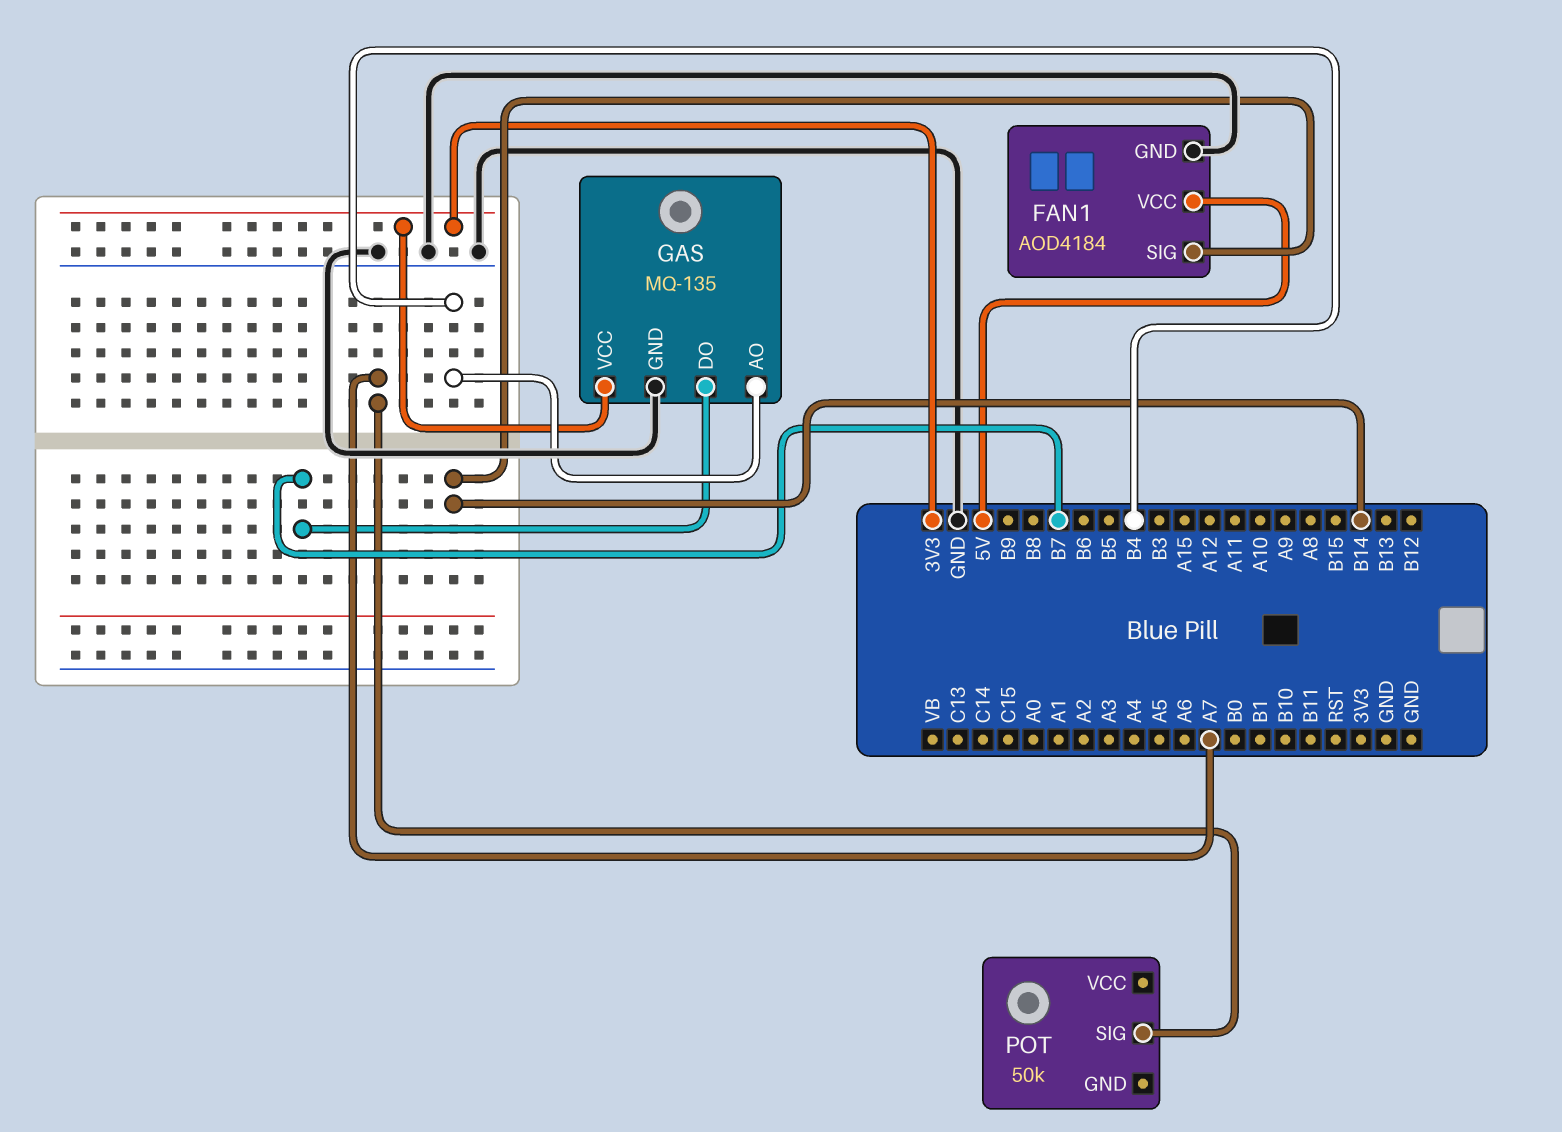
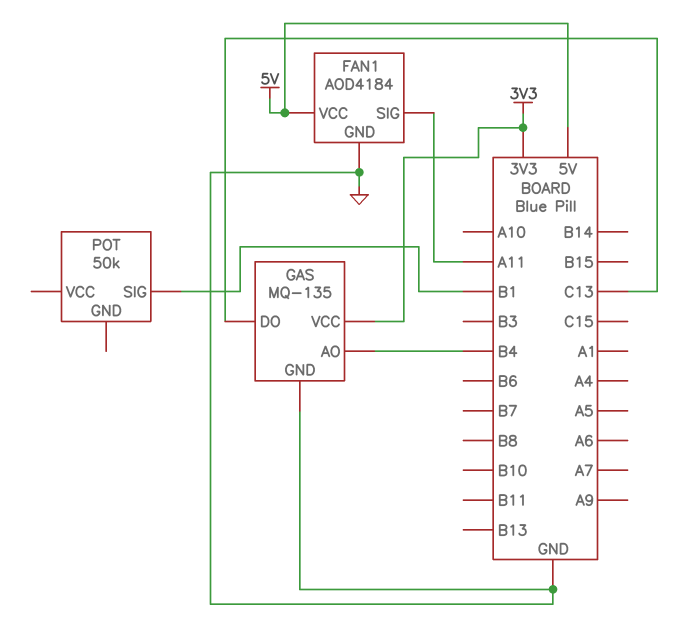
FAN1 pin SIG: B14 -> A11
GAS pin DO: B7 -> C13
POT pin SIG: A7 -> B1

